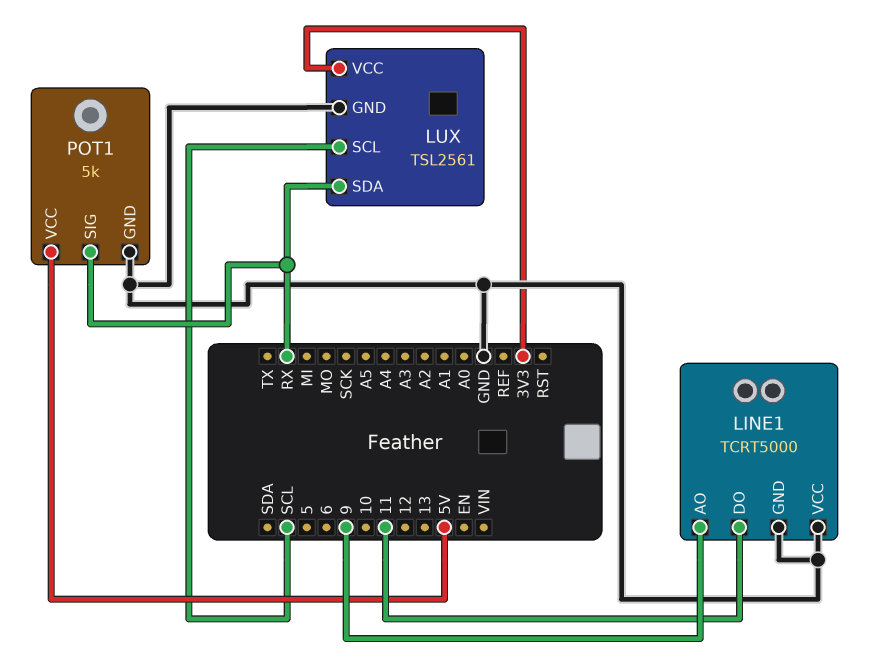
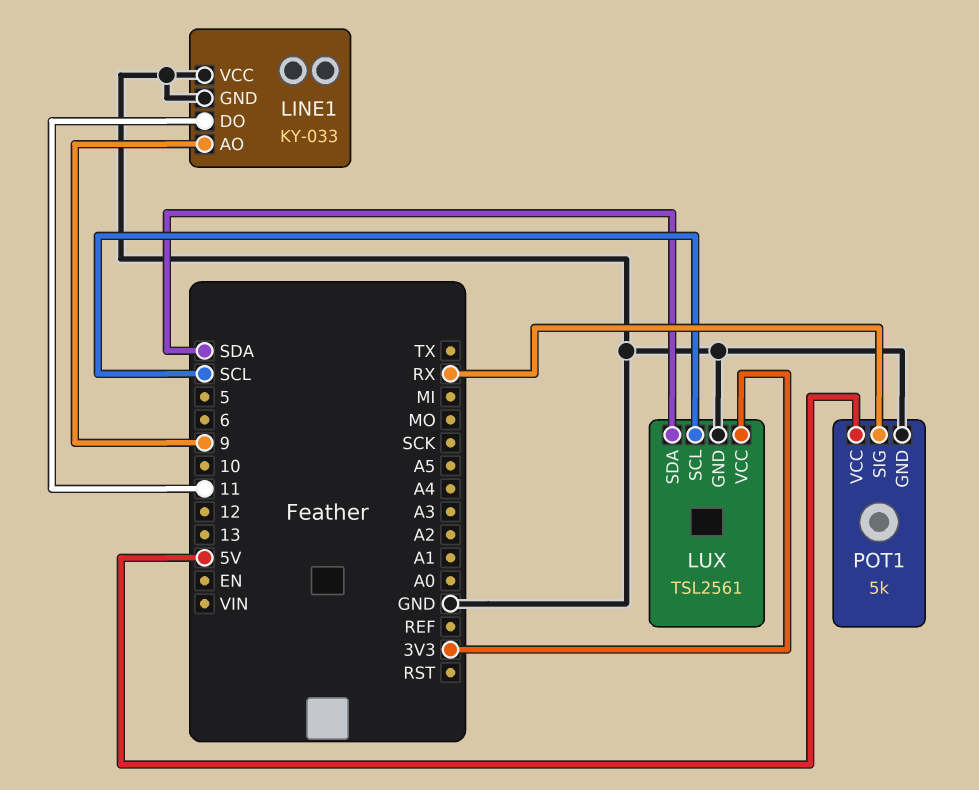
LINE1: TCRT5000 -> KY-033
LUX pin SDA: RX -> SDA

